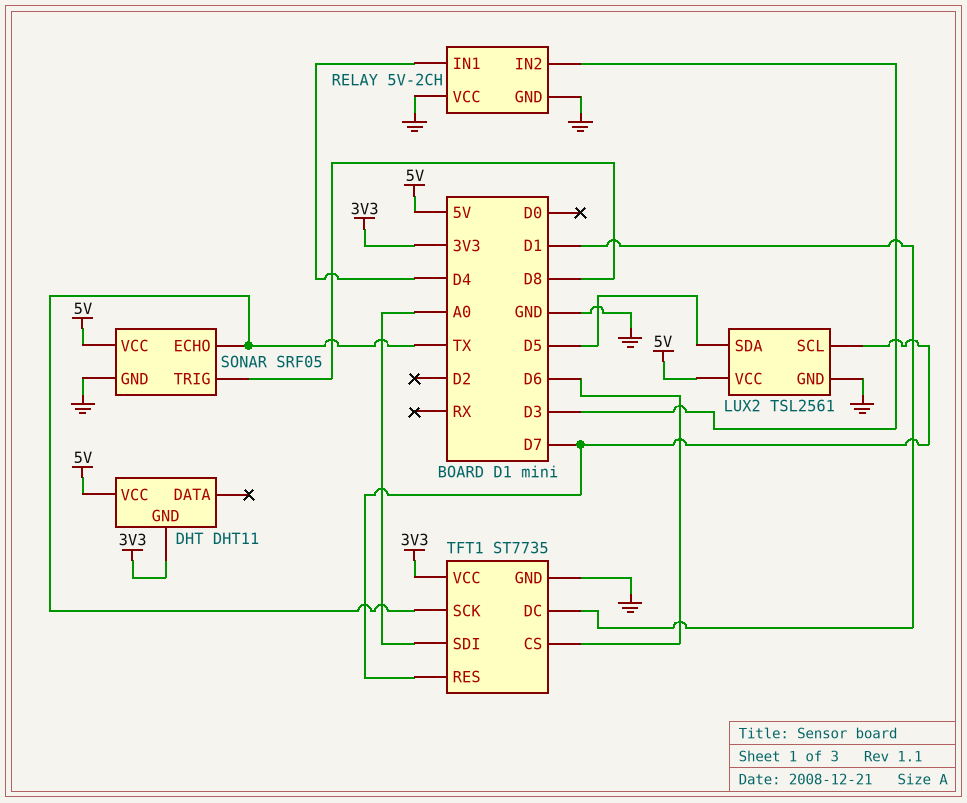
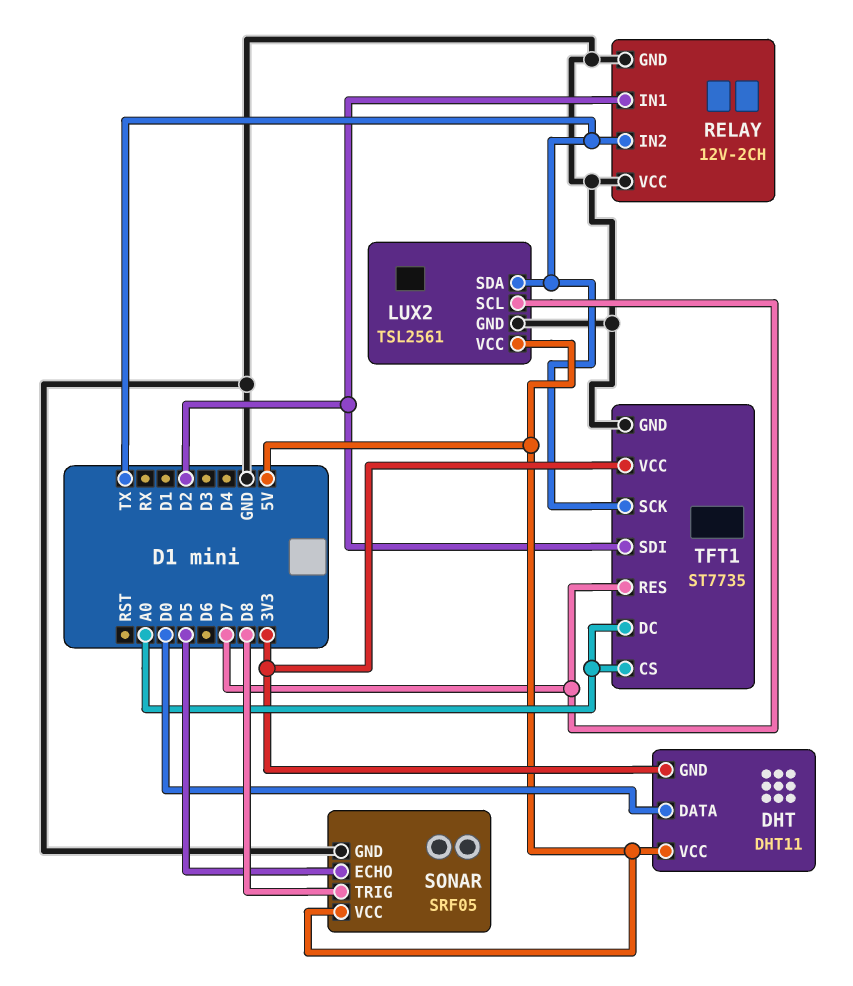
DHT pin DATA: none -> D0
LUX2 pin SDA: D5 -> TX
RELAY: 5V-2CH -> 12V-2CH
RELAY pin IN1: D4 -> D2
RELAY pin IN2: D3 -> TX
SONAR pin ECHO: TX -> D5
TFT1 pin CS: D6 -> A0
TFT1 pin DC: D1 -> A0
TFT1 pin SDI: A0 -> D2

